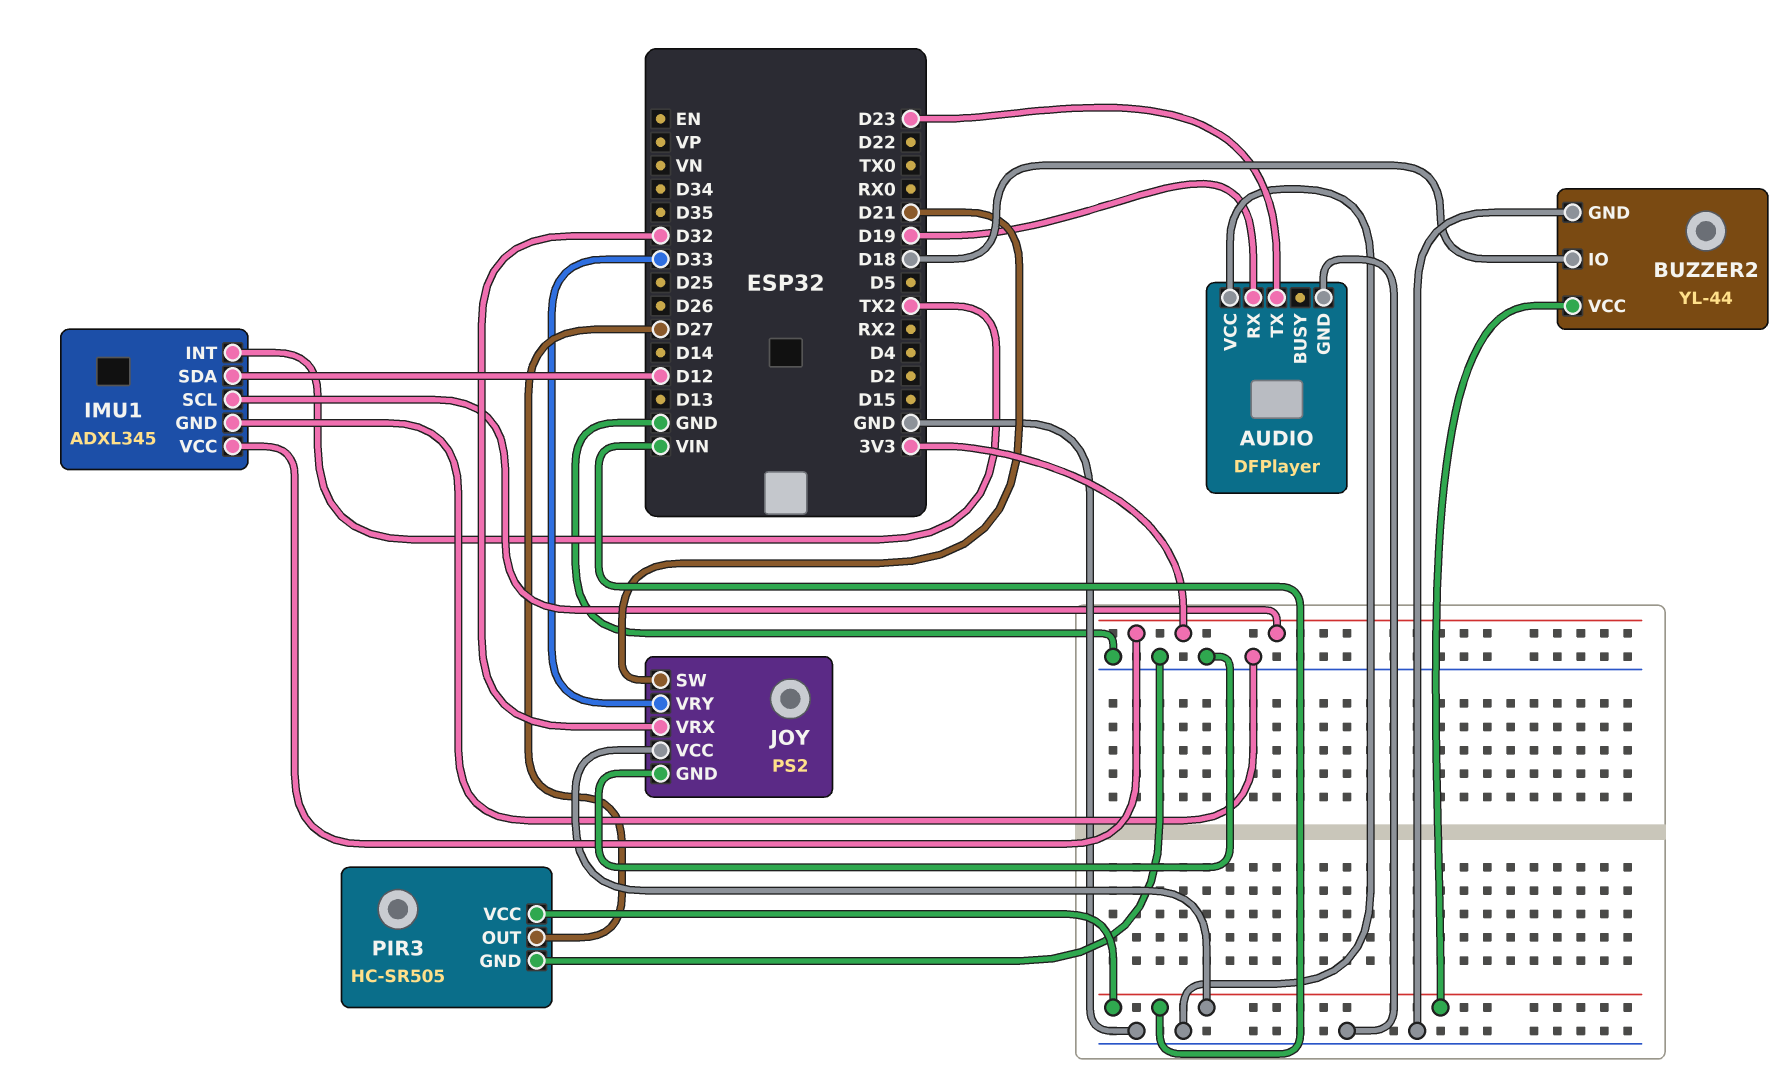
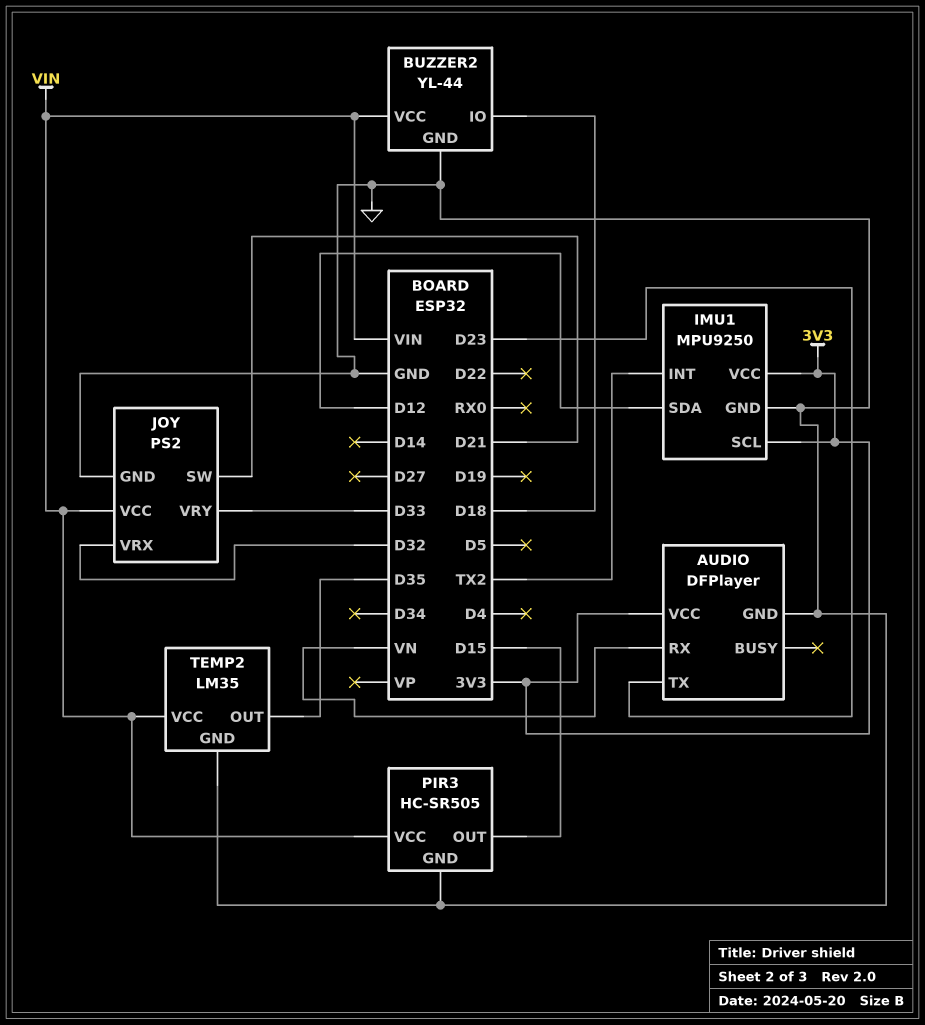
AUDIO pin RX: D19 -> VN
AUDIO pin VCC: GND -> 3V3
IMU1: ADXL345 -> MPU9250
PIR3 pin OUT: D27 -> D15
TEMP2: none -> LM35
TEMP2 pin GND: none -> GND
TEMP2 pin OUT: none -> D35
TEMP2 pin VCC: none -> VIN

